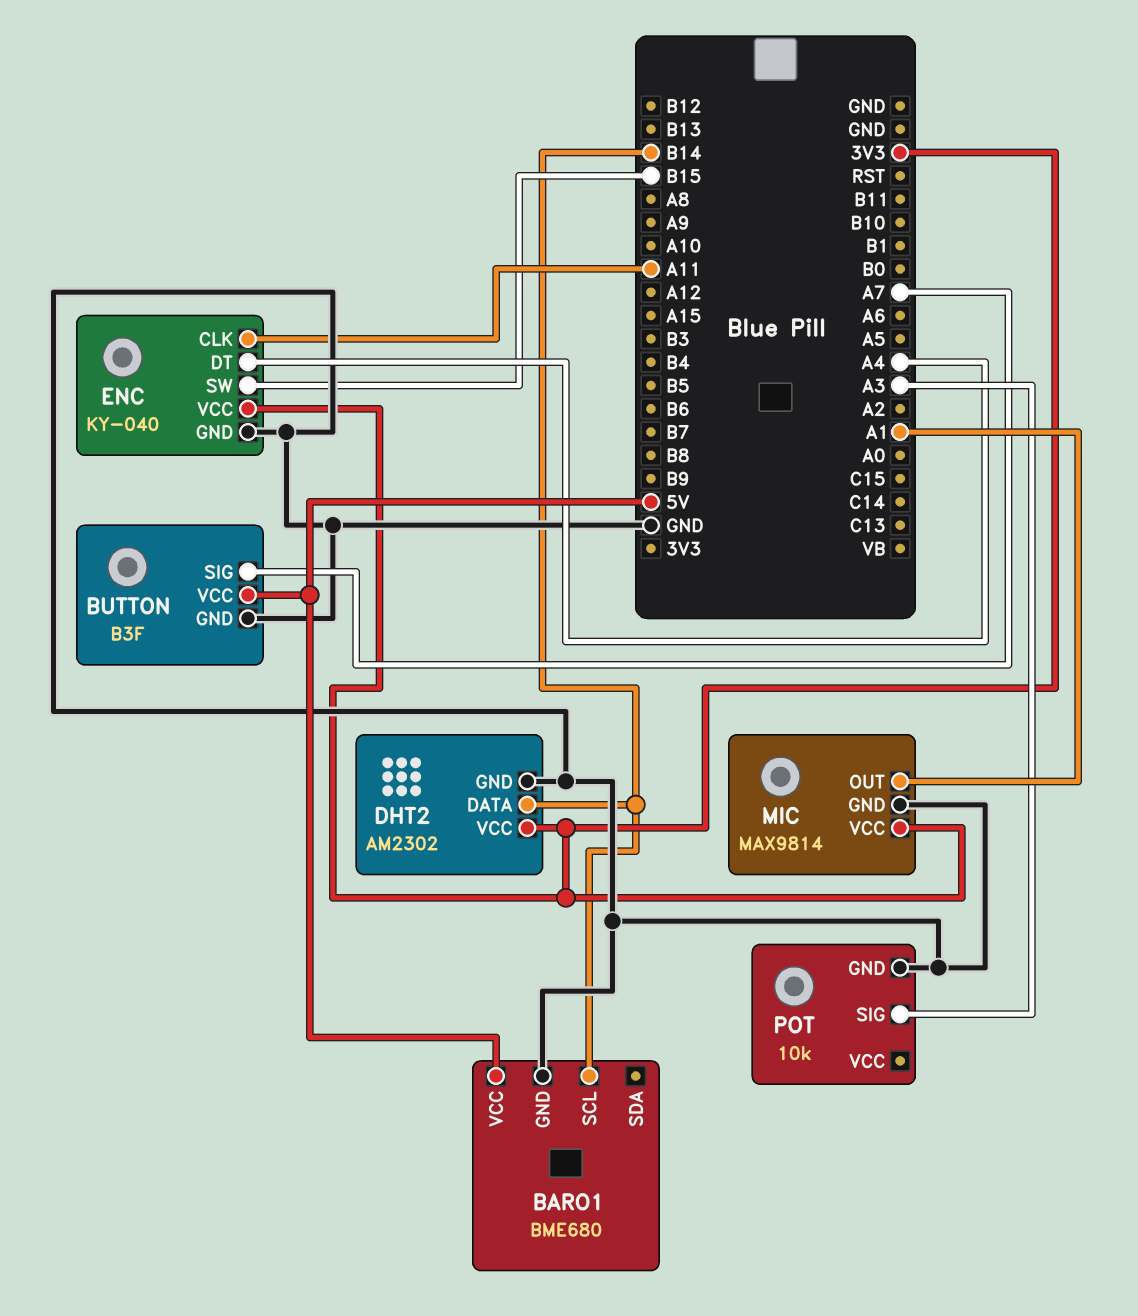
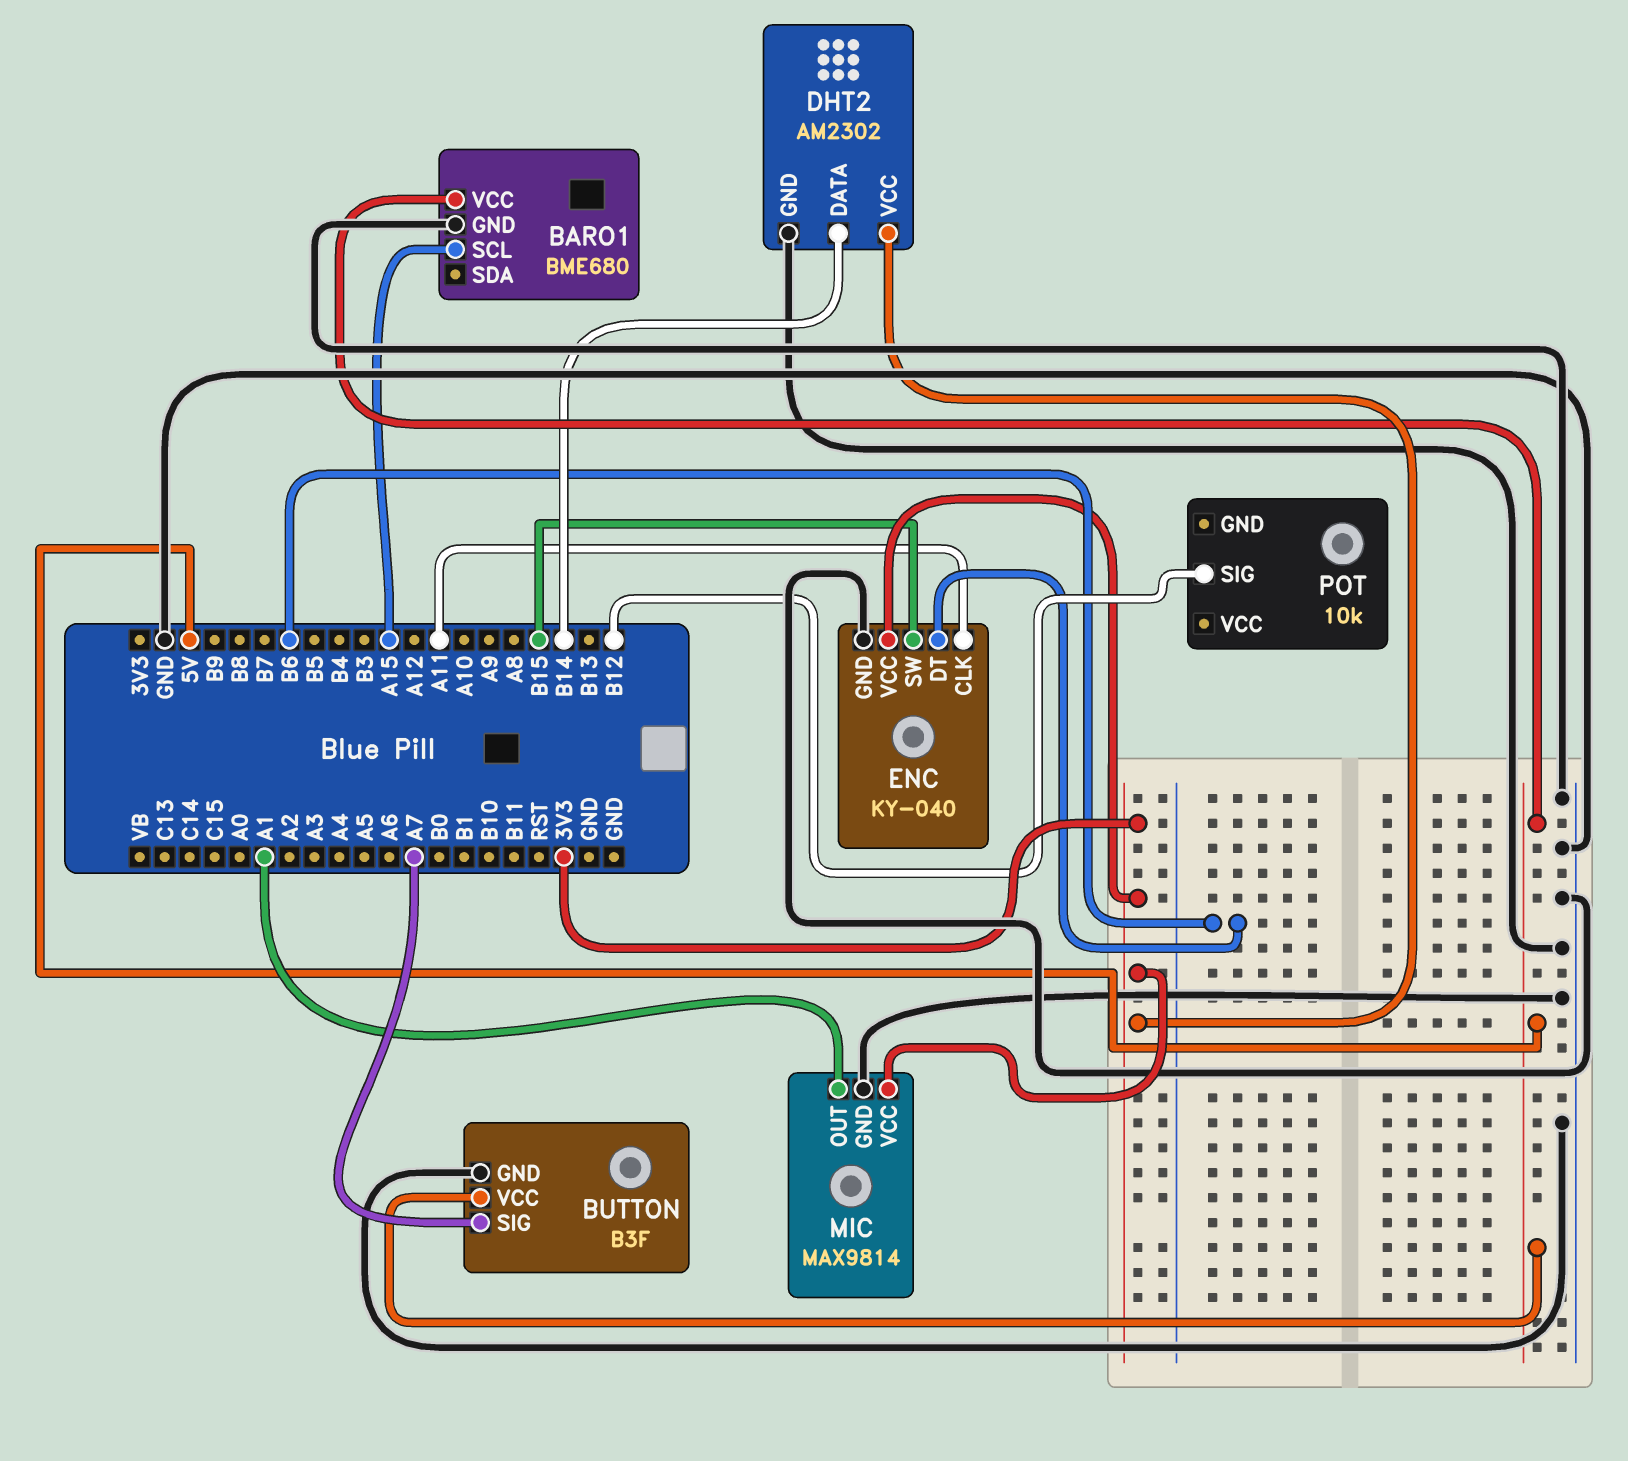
BARO1 pin SCL: B14 -> A15
ENC pin DT: A4 -> B6
POT pin GND: GND -> none
POT pin SIG: A3 -> B12

